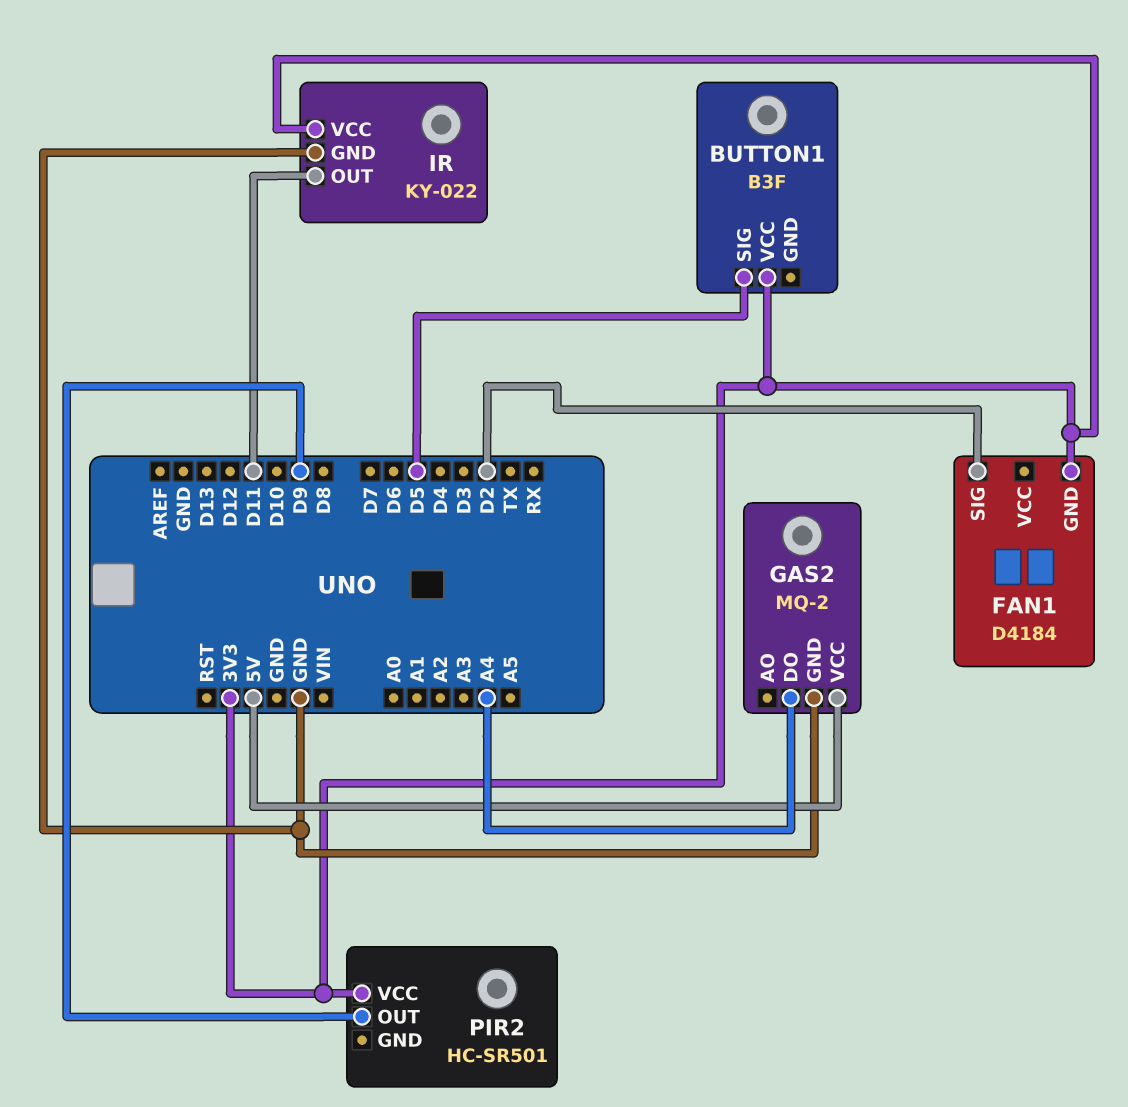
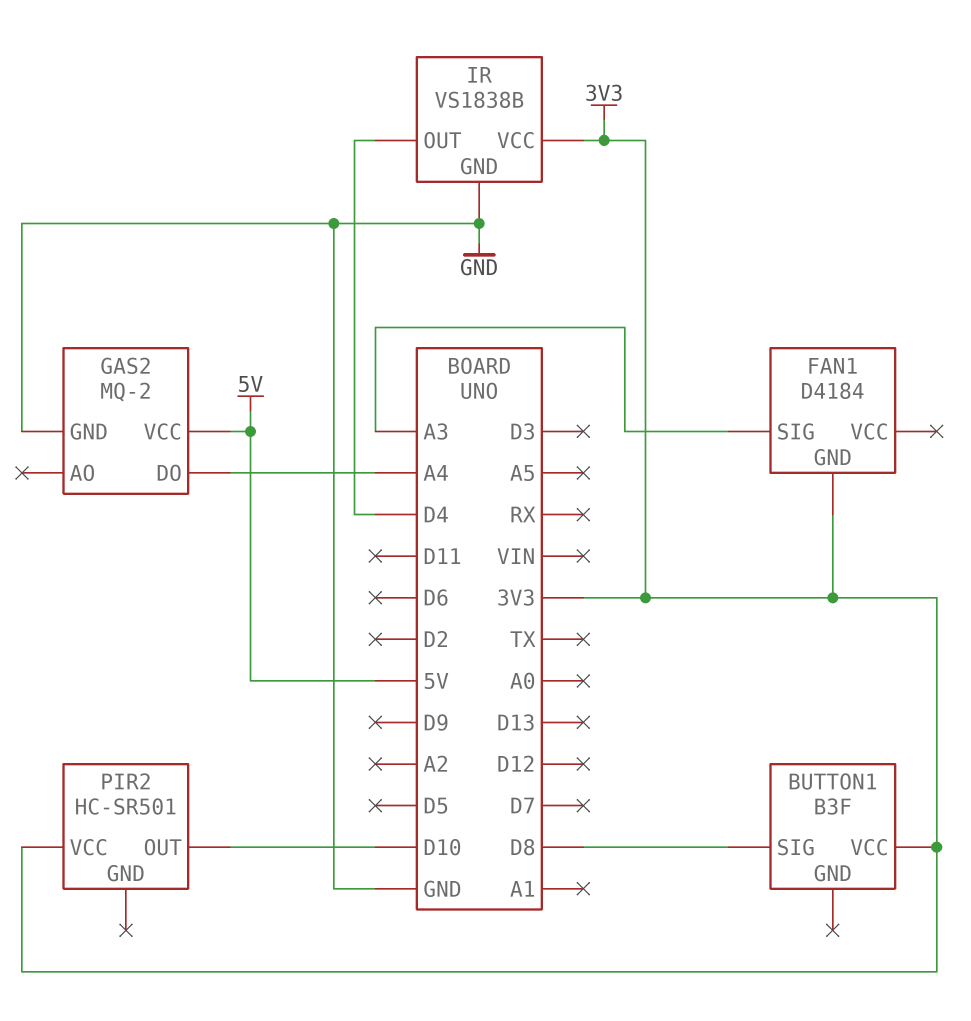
BUTTON1 pin SIG: D5 -> D8
FAN1 pin SIG: D2 -> A3
IR: KY-022 -> VS1838B
IR pin OUT: D11 -> D4
PIR2 pin OUT: D9 -> D10

